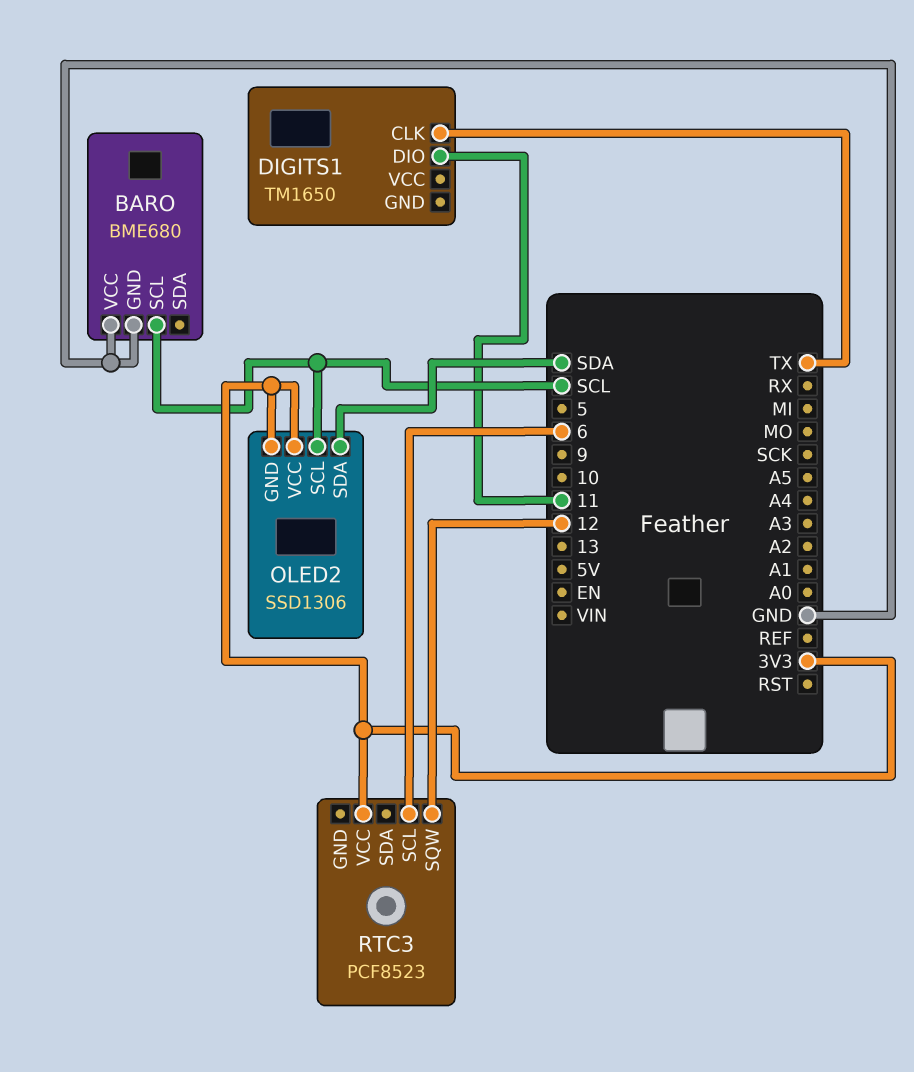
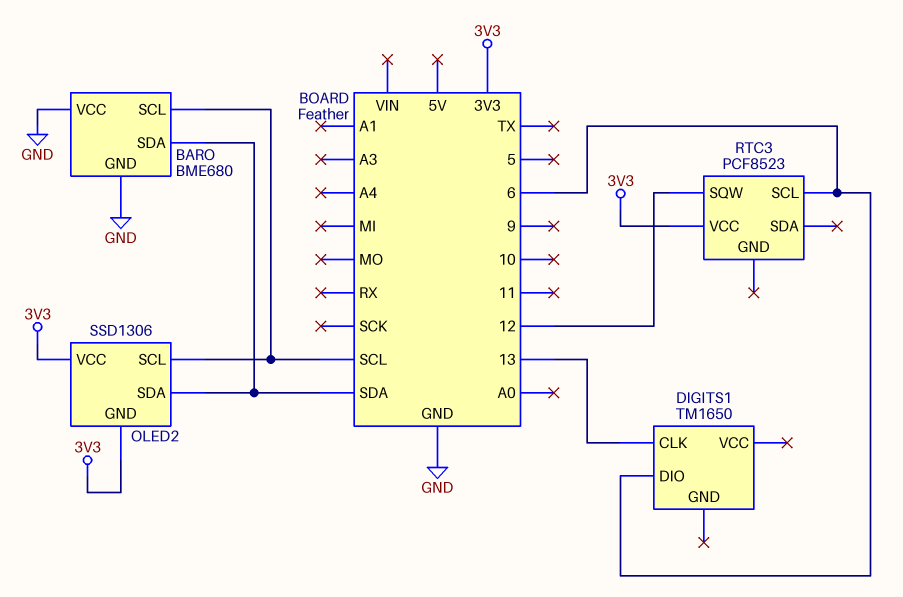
BARO pin SDA: none -> SDA
DIGITS1 pin CLK: TX -> 13
DIGITS1 pin DIO: 11 -> 6

